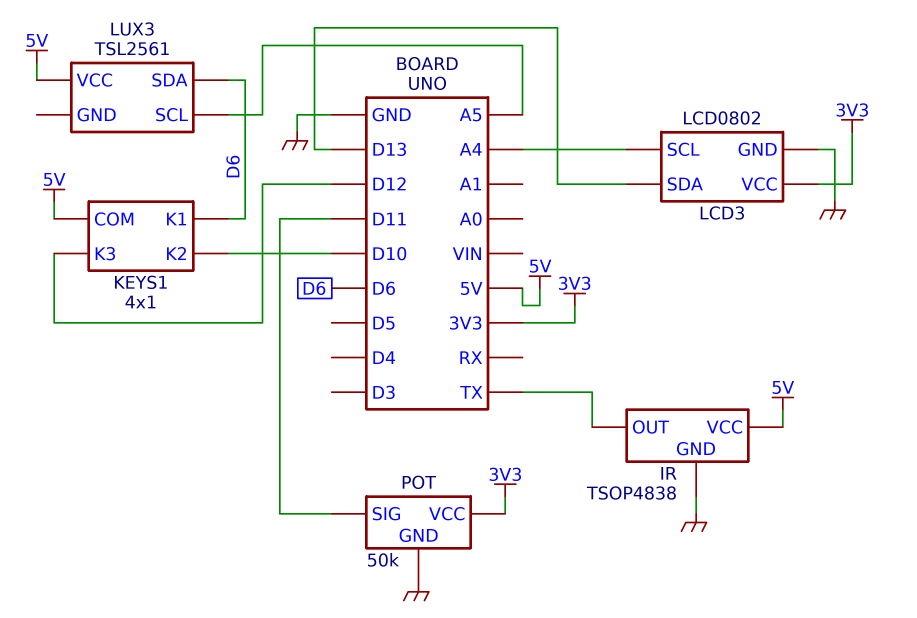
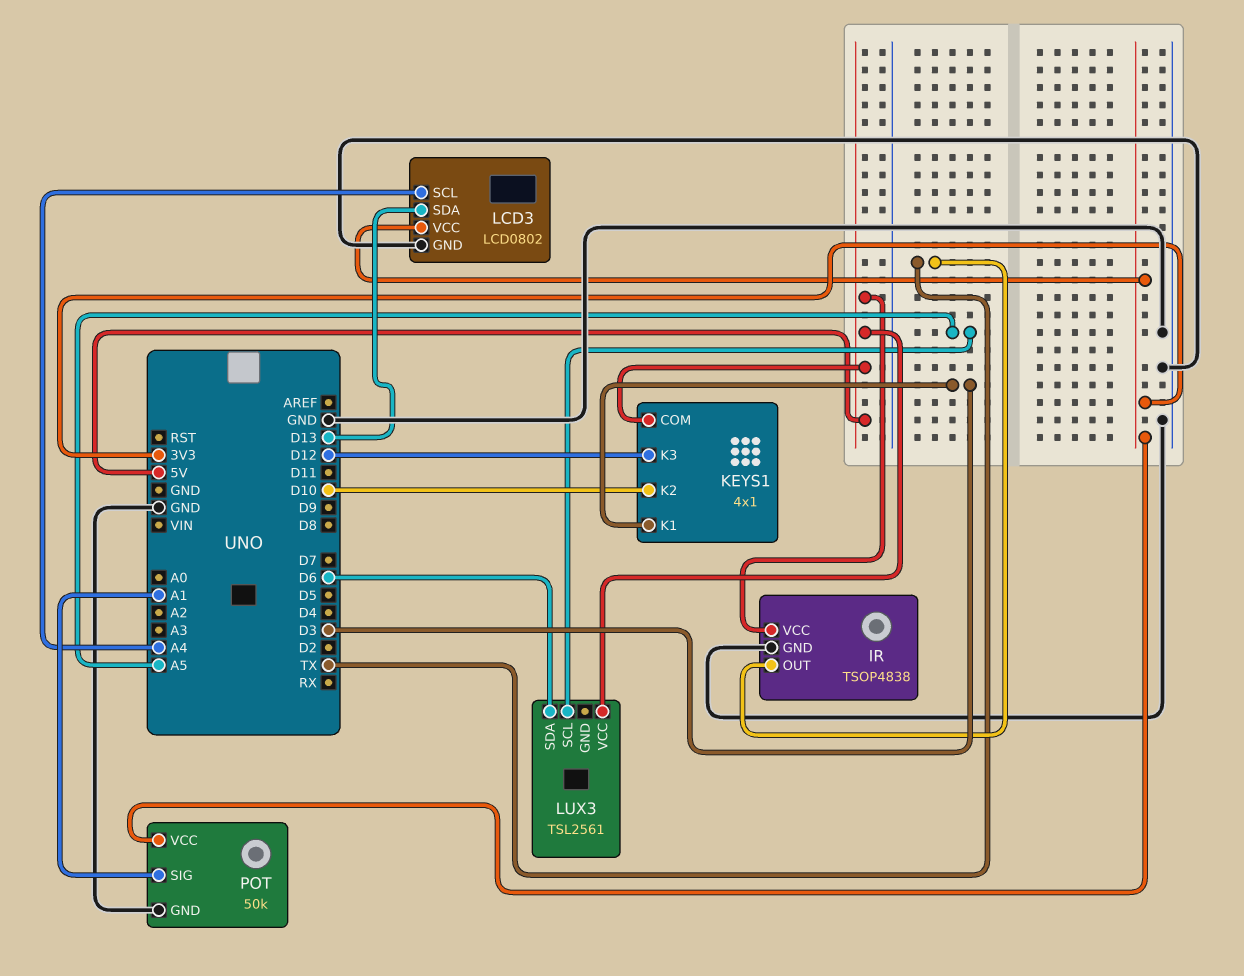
KEYS1 pin K1: D6 -> D3
POT pin SIG: D11 -> A1

